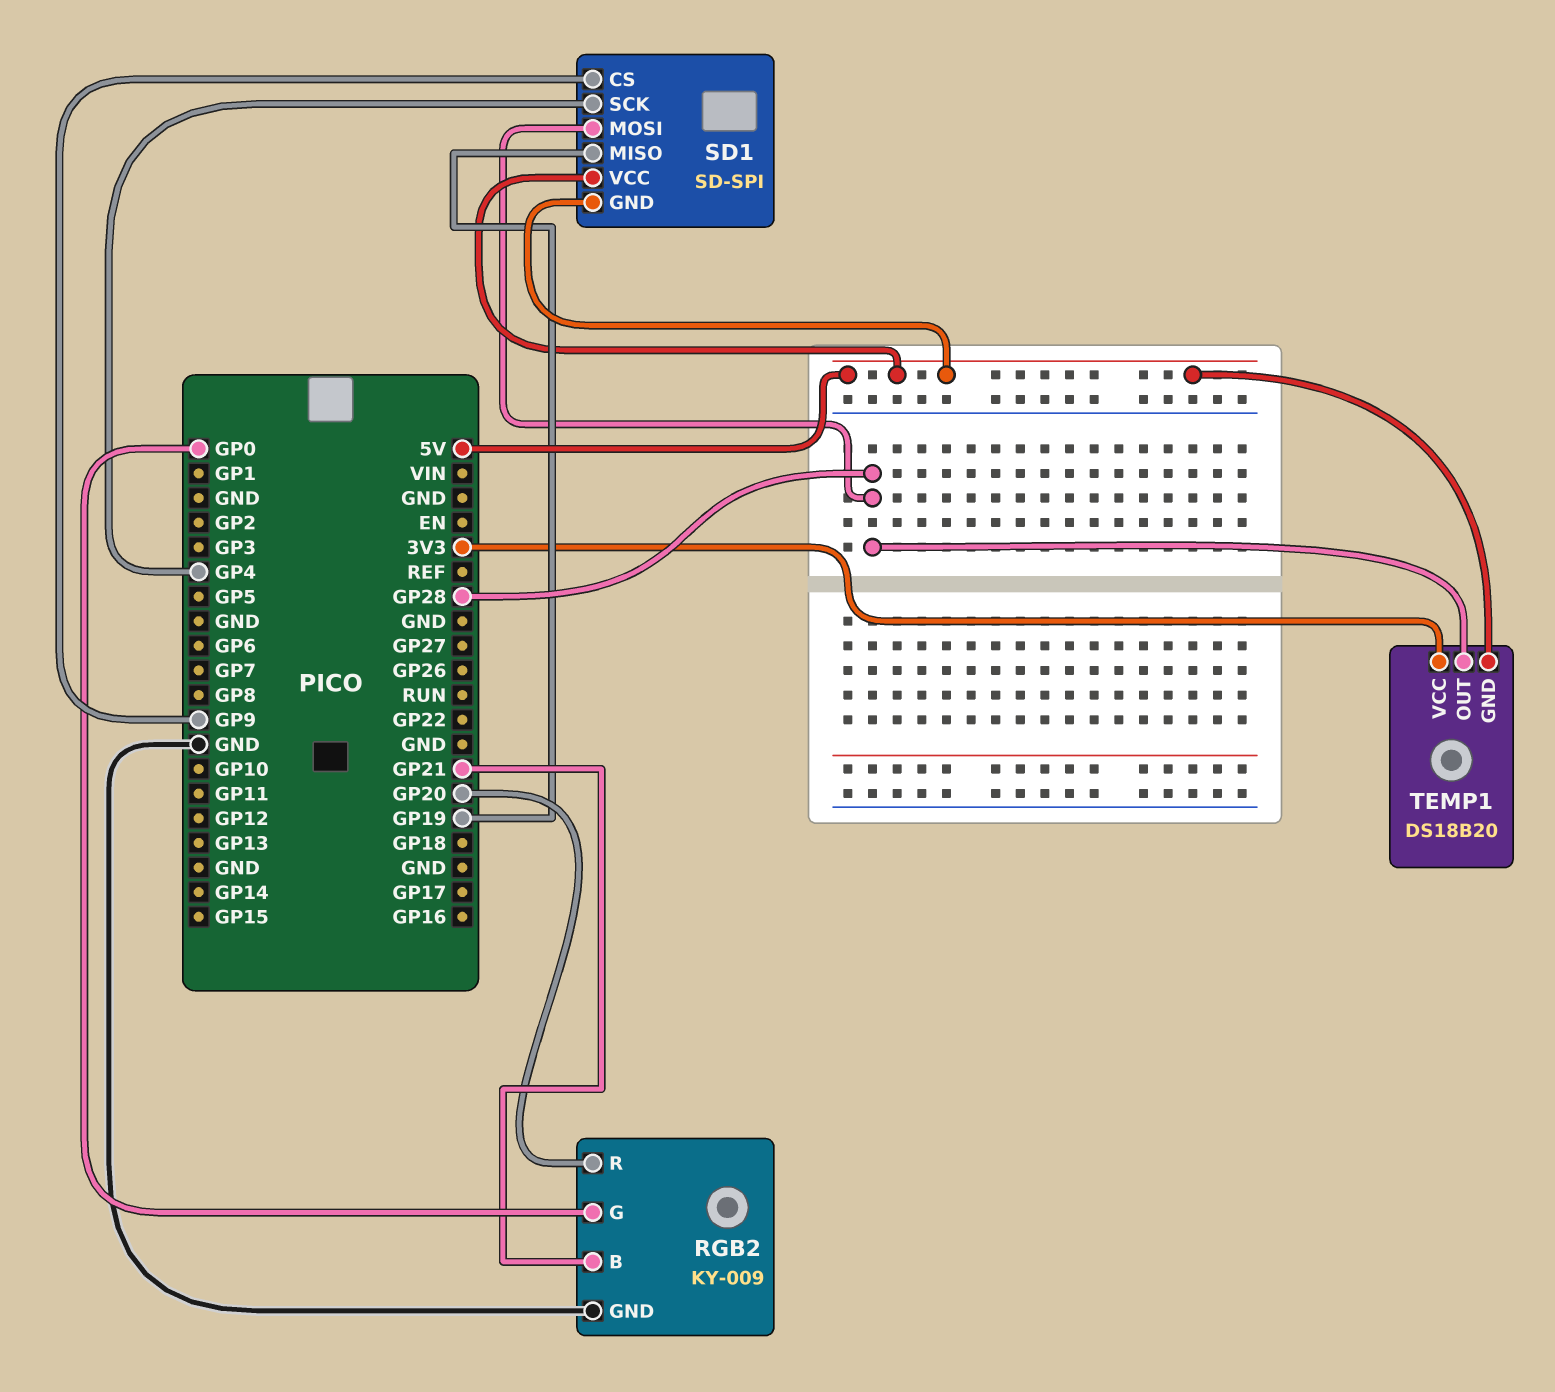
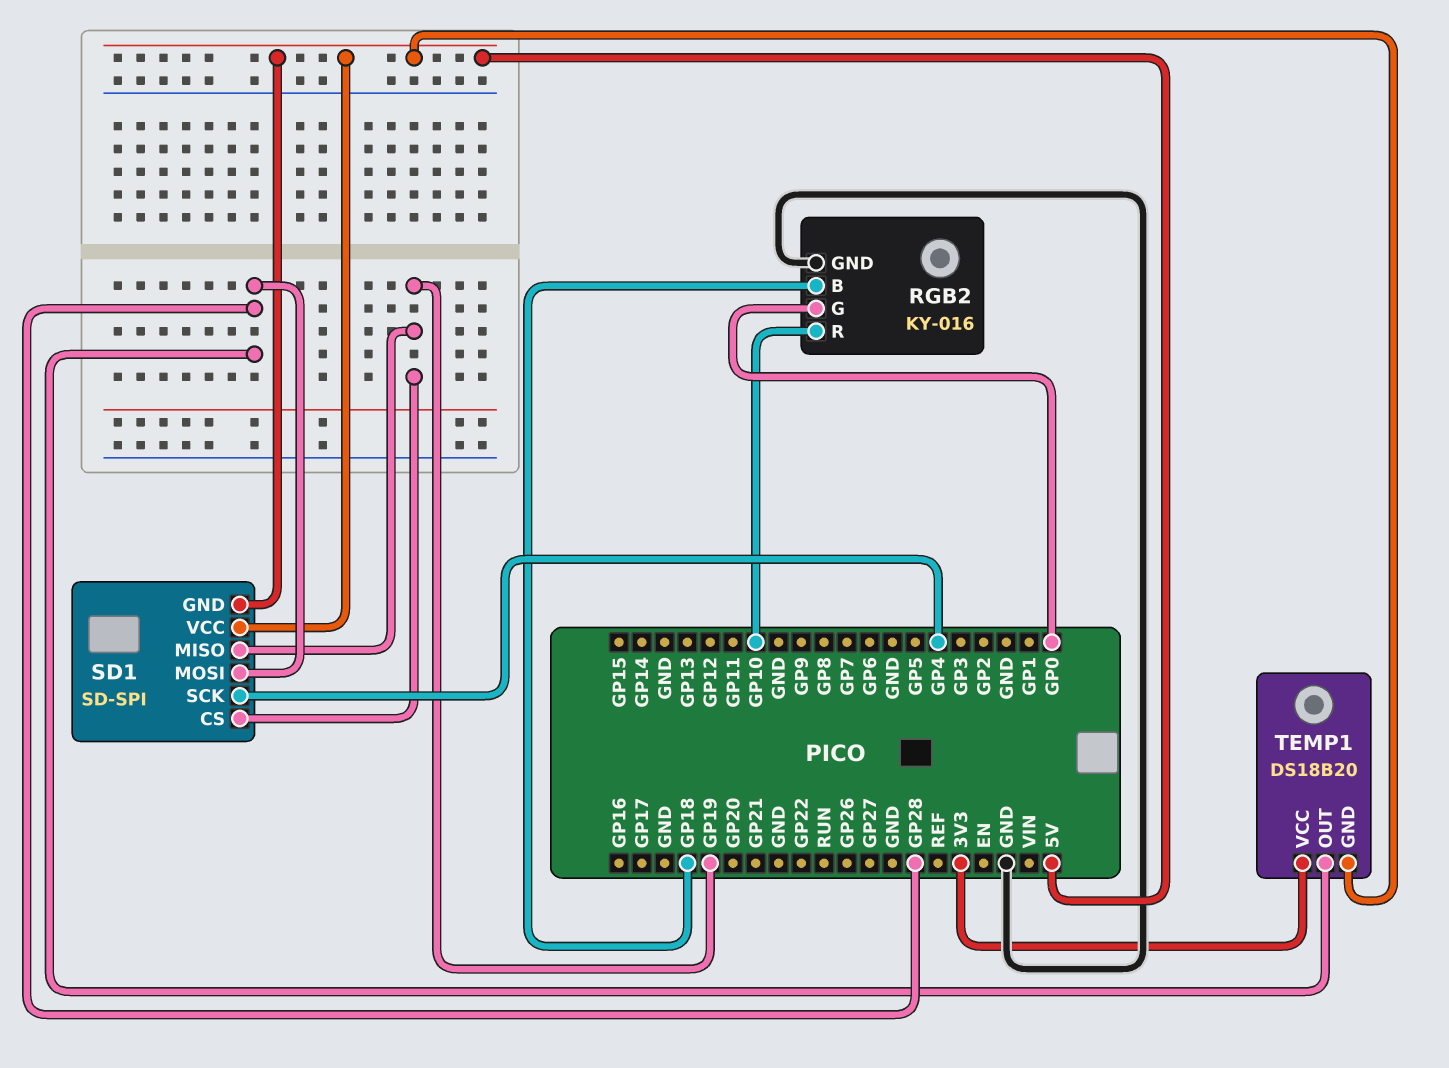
RGB2: KY-009 -> KY-016
RGB2 pin B: GP21 -> GP18
RGB2 pin R: GP20 -> GP10
SD1 pin CS: GP9 -> GP19

